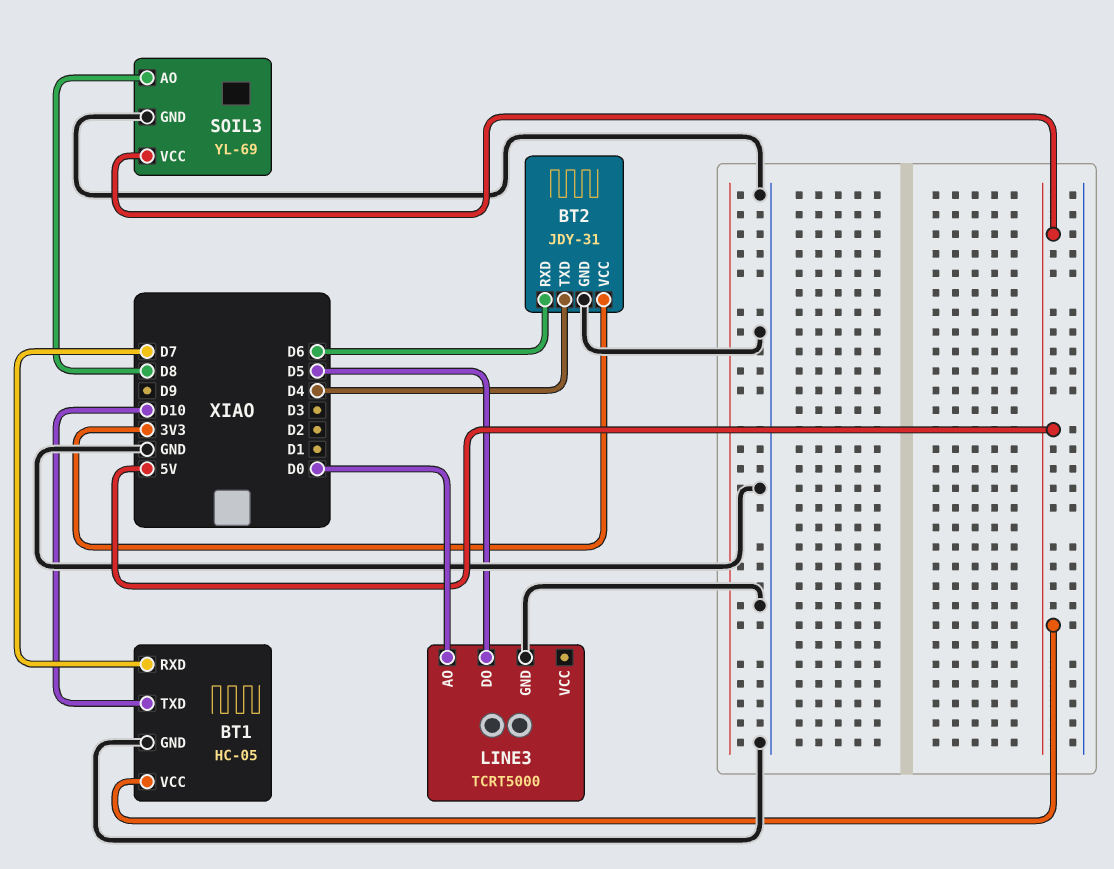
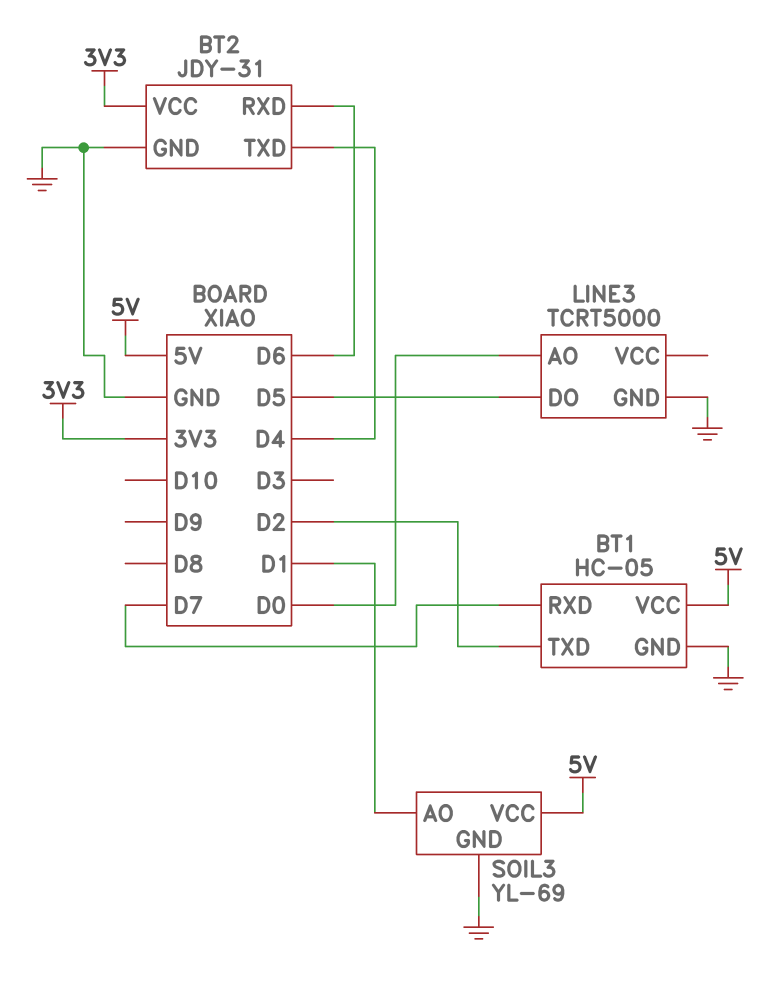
BT1 pin TXD: D10 -> D2
SOIL3 pin AO: D8 -> D1

